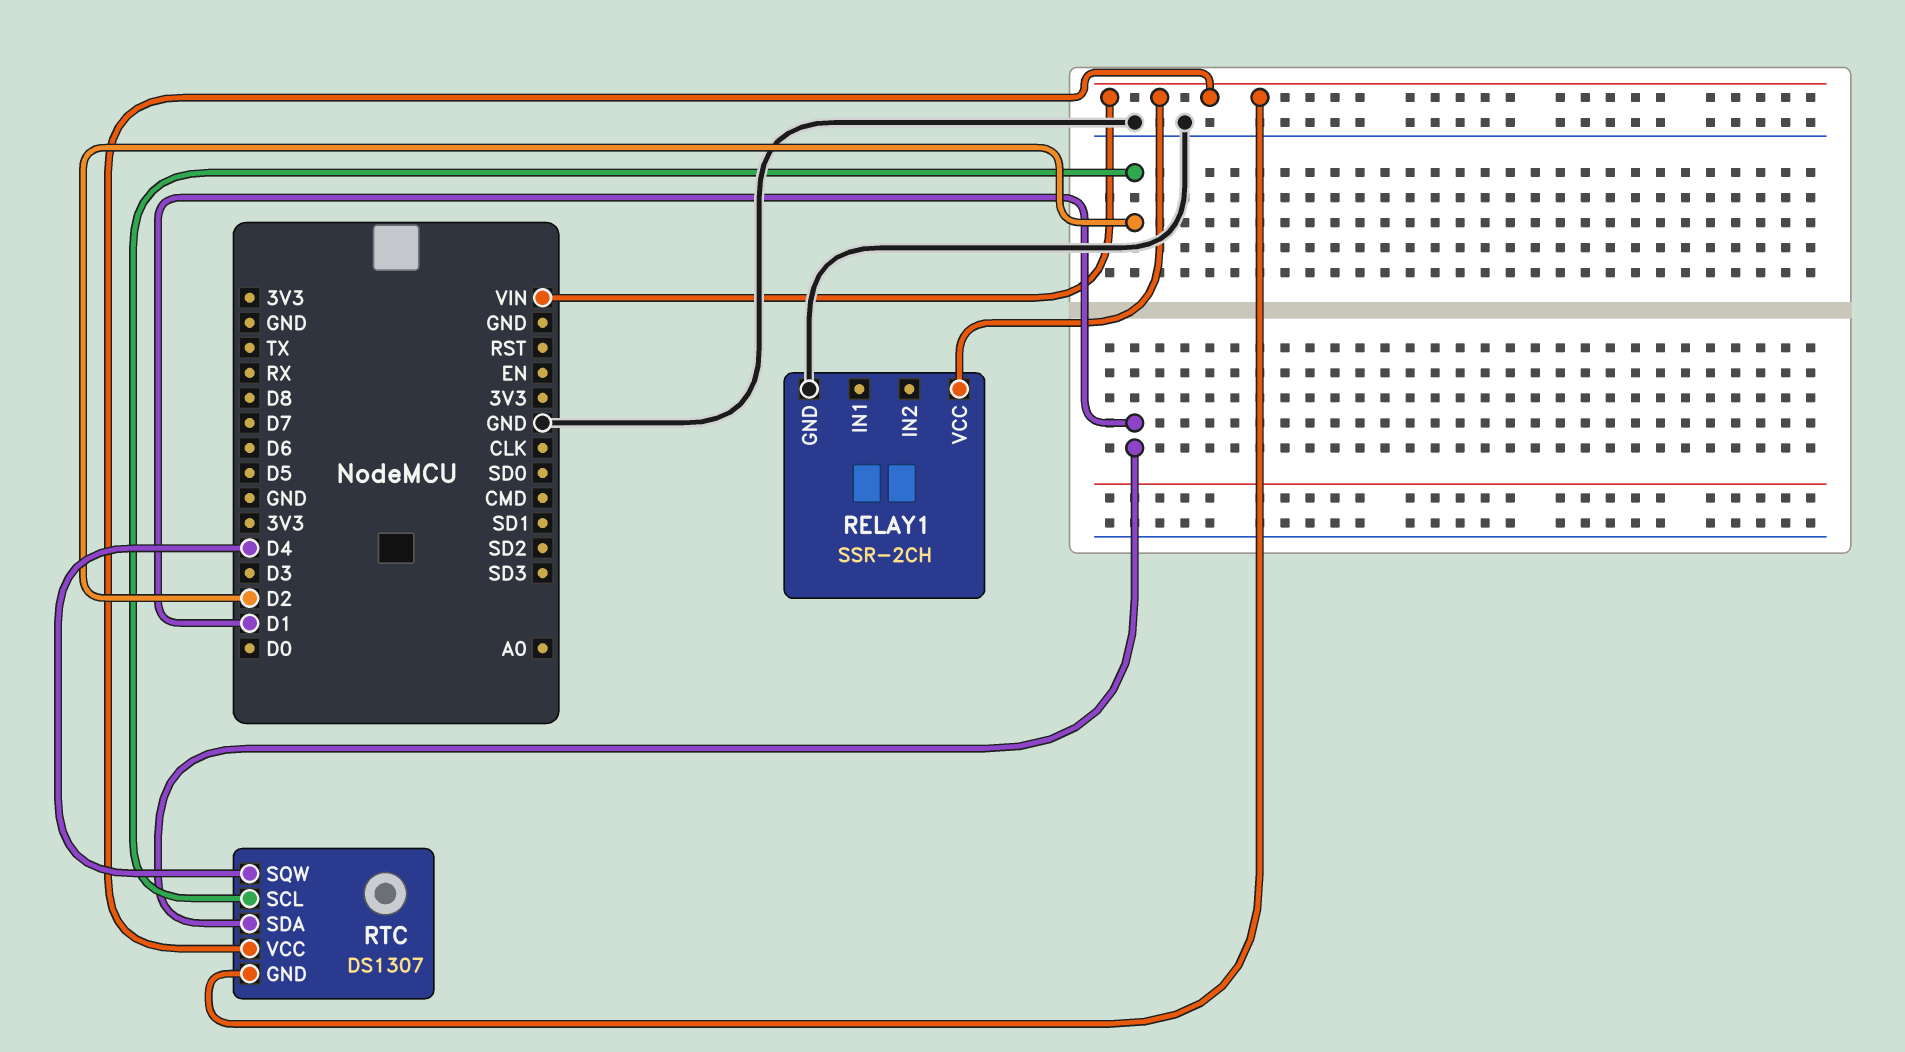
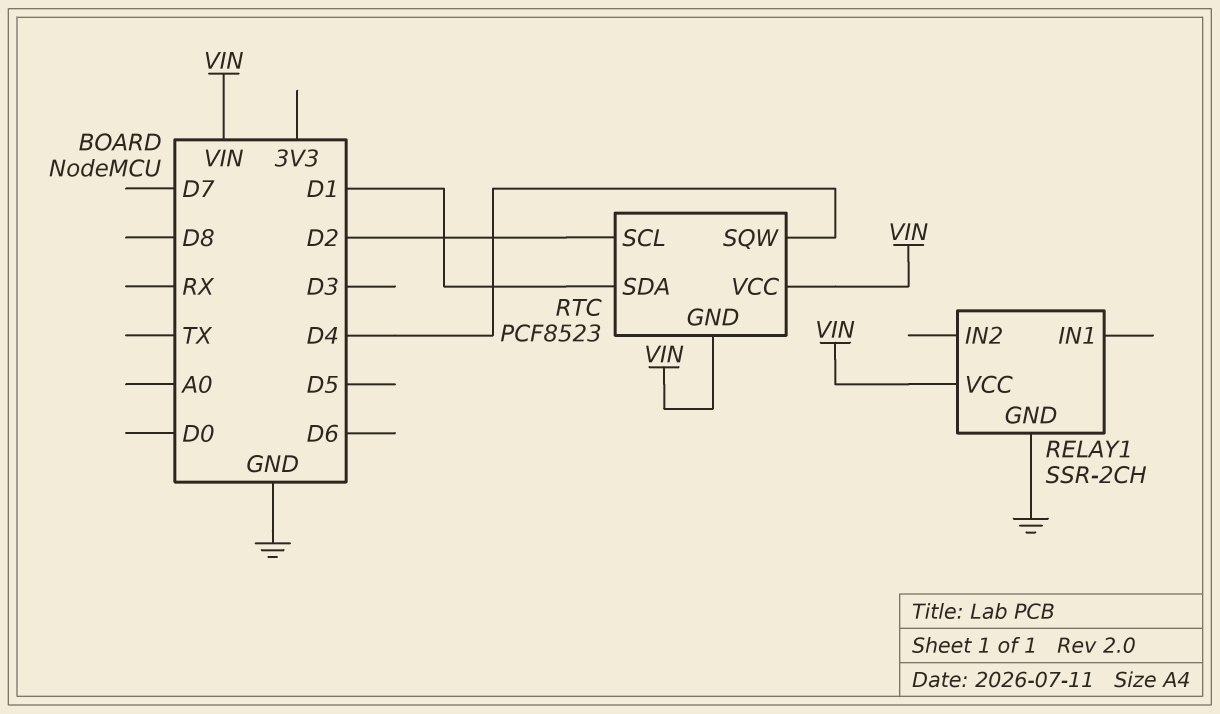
RTC: DS1307 -> PCF8523

